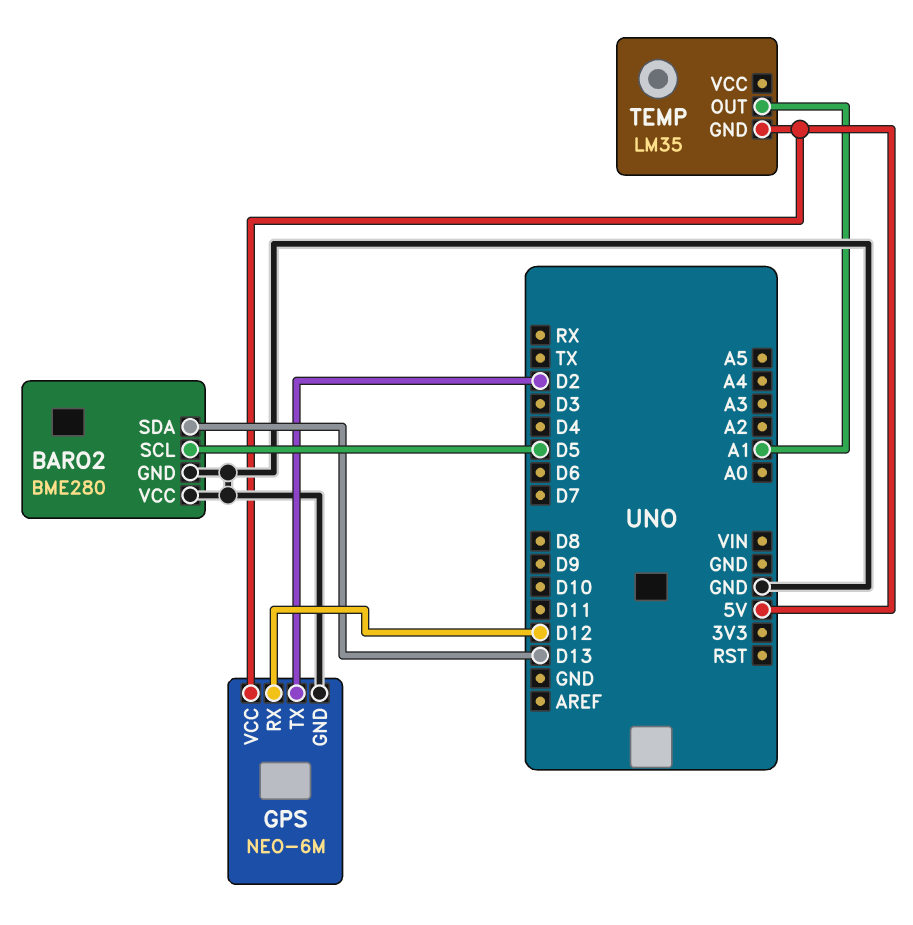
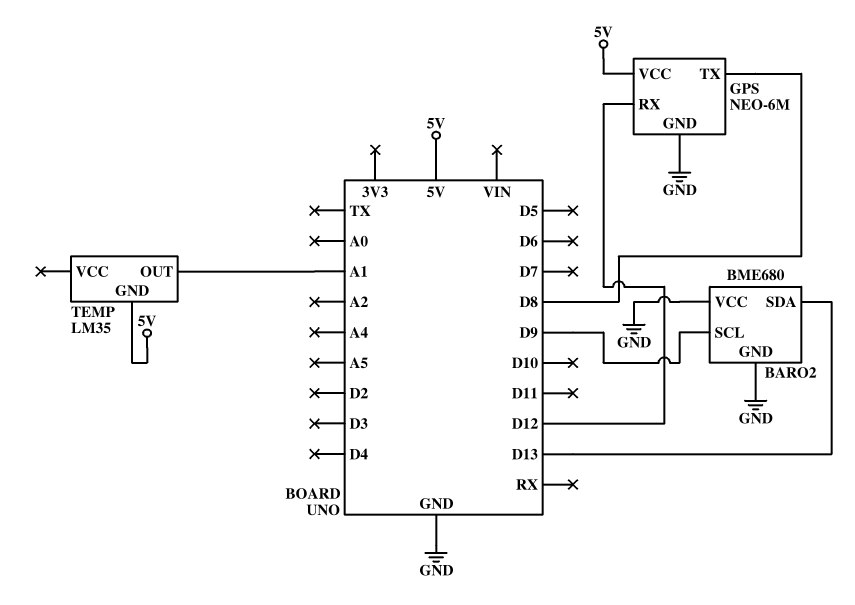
BARO2: BME280 -> BME680
BARO2 pin SCL: D5 -> D9
GPS pin TX: D2 -> D8

